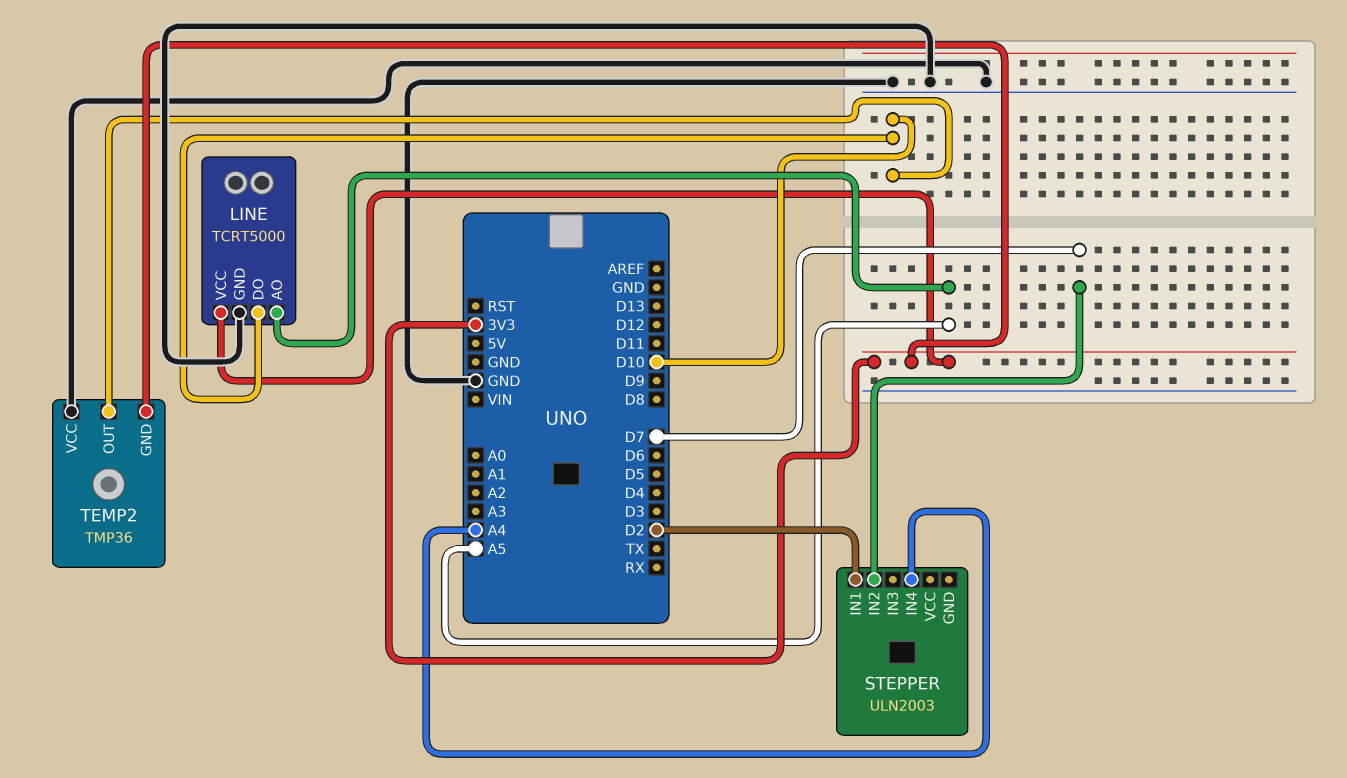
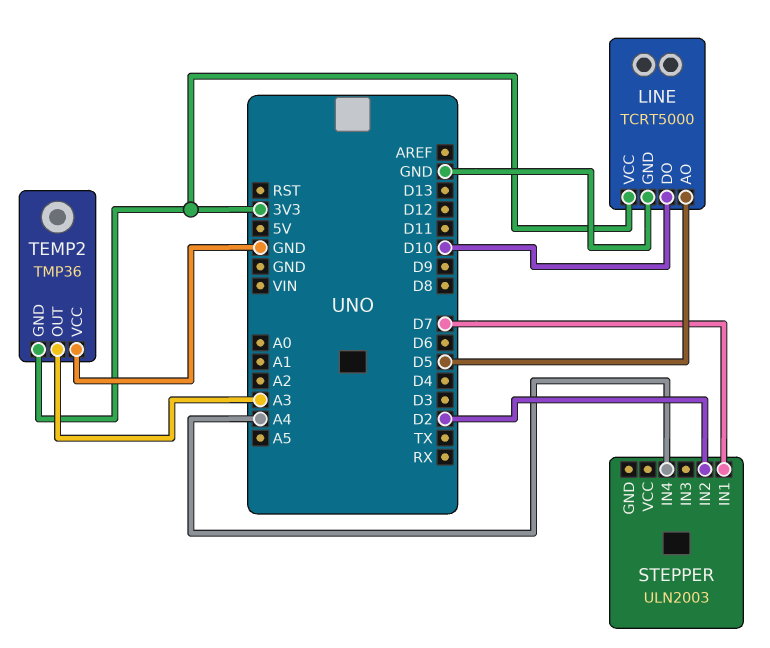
LINE pin AO: A5 -> D5
STEPPER pin IN1: D2 -> D7
STEPPER pin IN2: D7 -> D2
TEMP2 pin OUT: D10 -> A3

